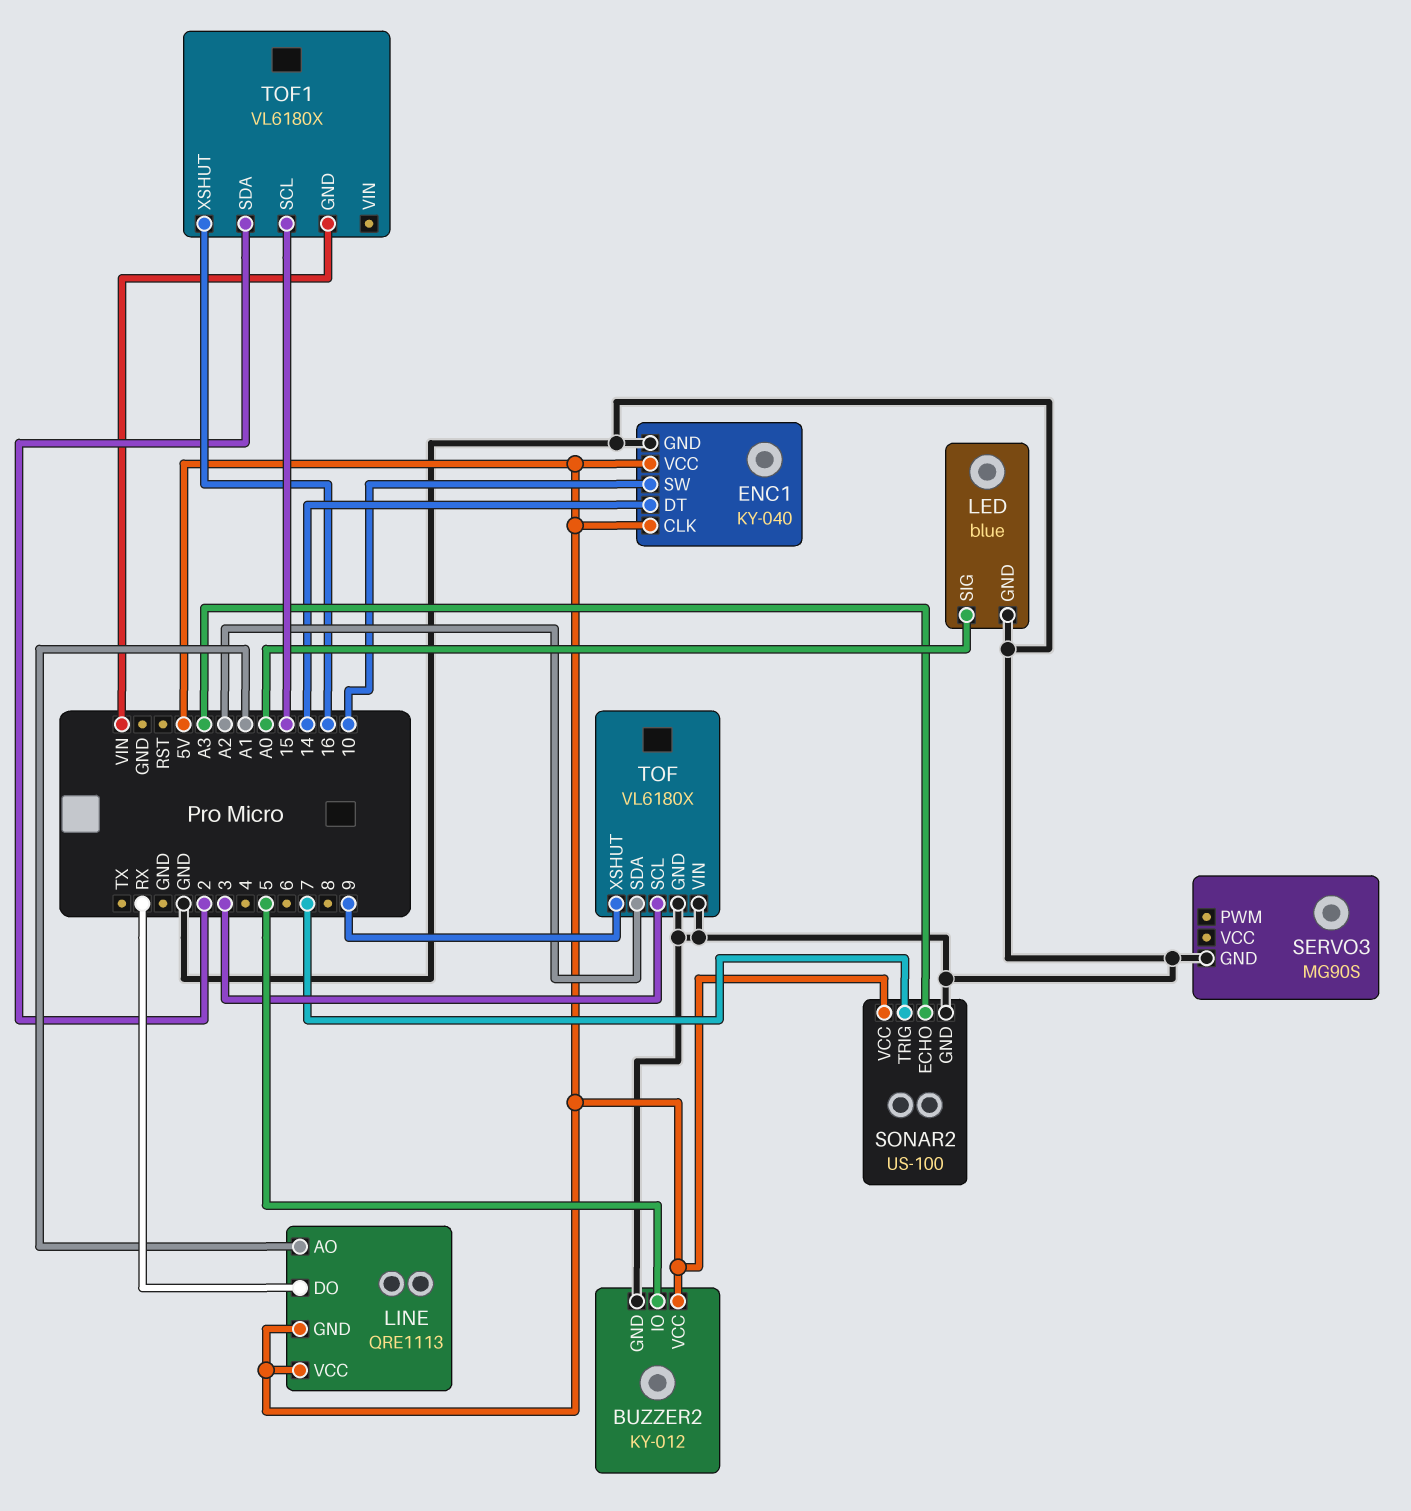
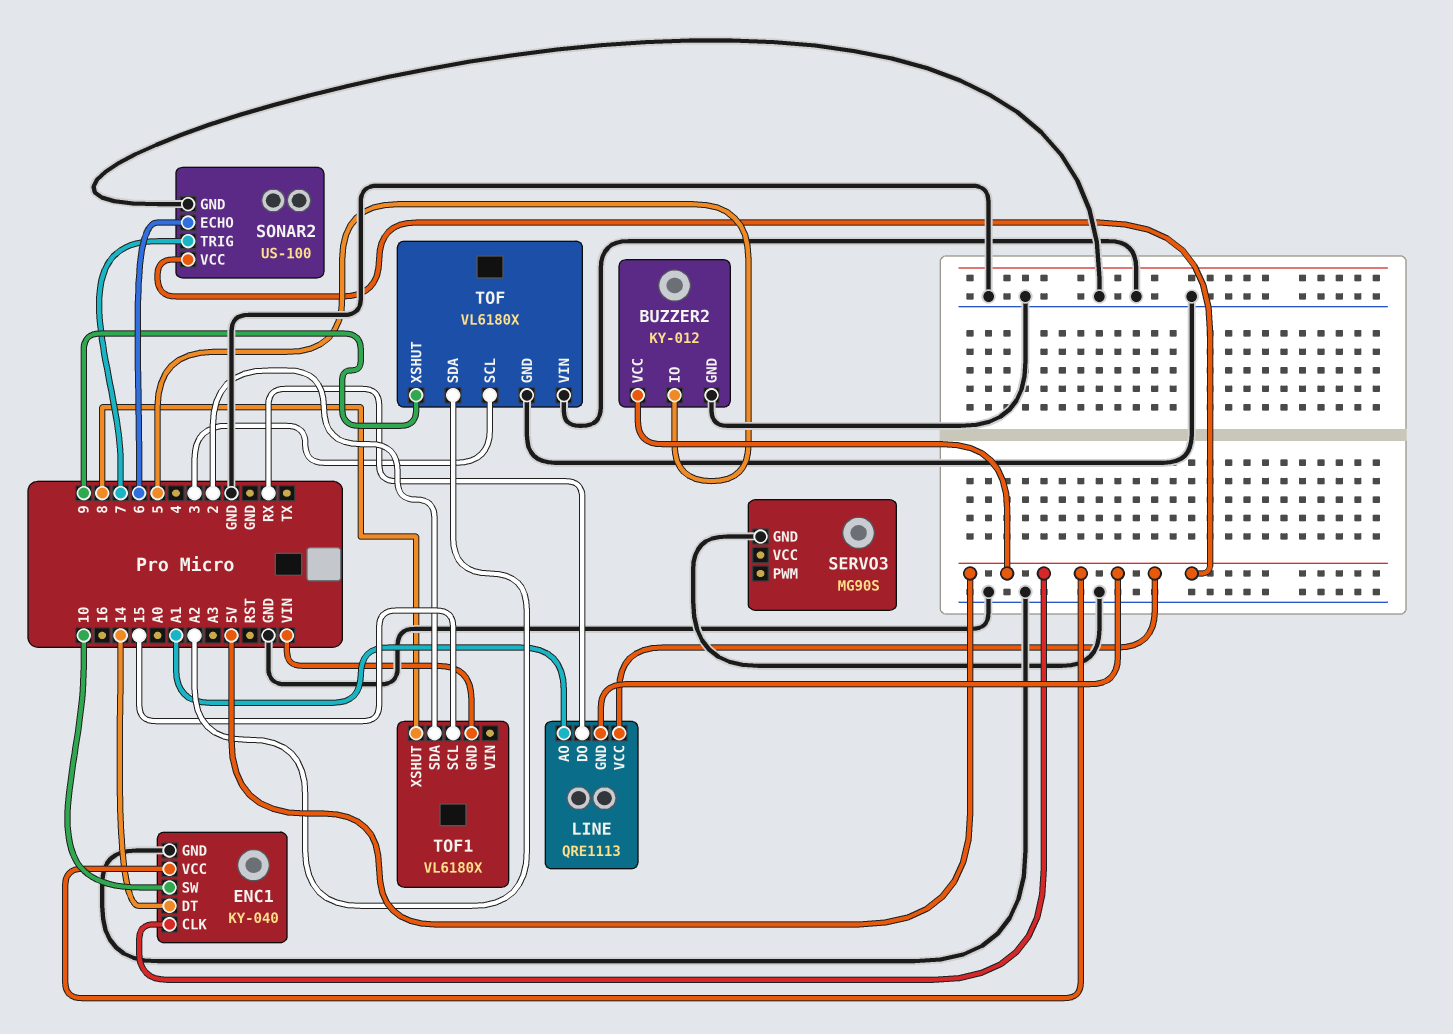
LED: blue -> none
LED pin GND: GND -> none
LED pin SIG: A0 -> none
SONAR2 pin ECHO: A3 -> 6
TOF1 pin XSHUT: 16 -> 8

